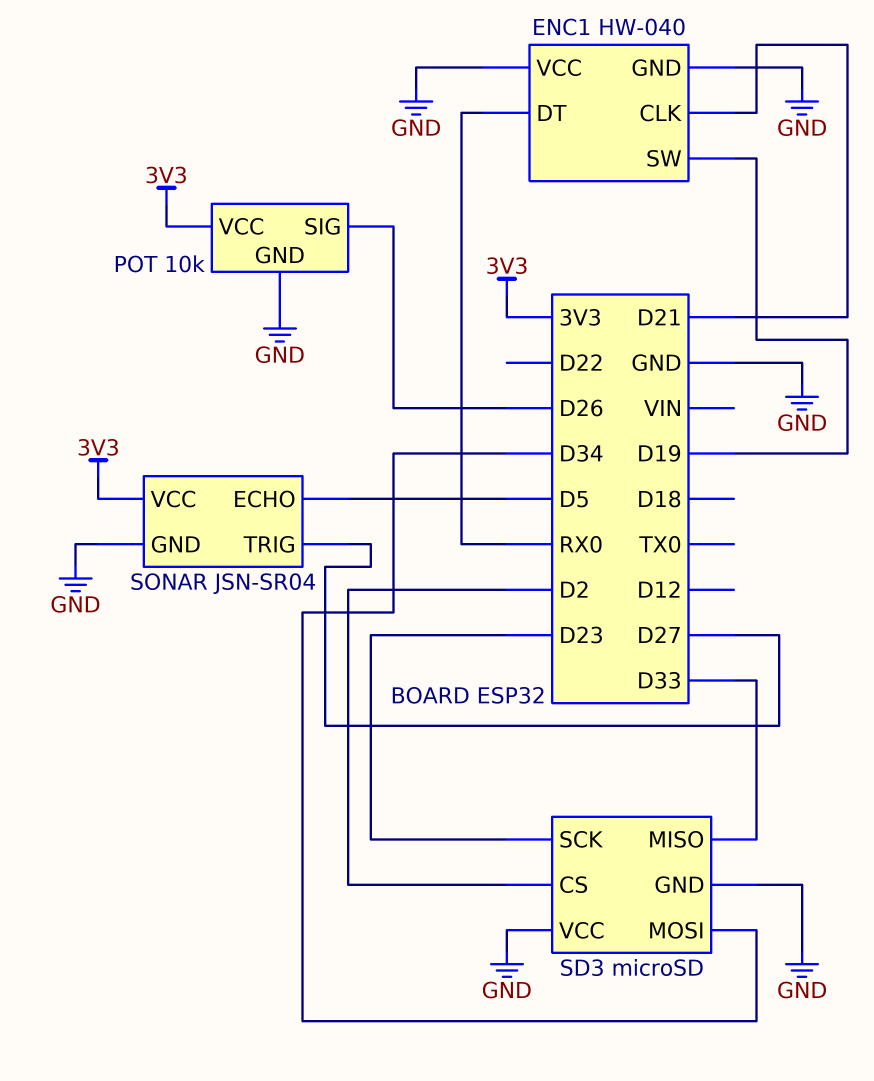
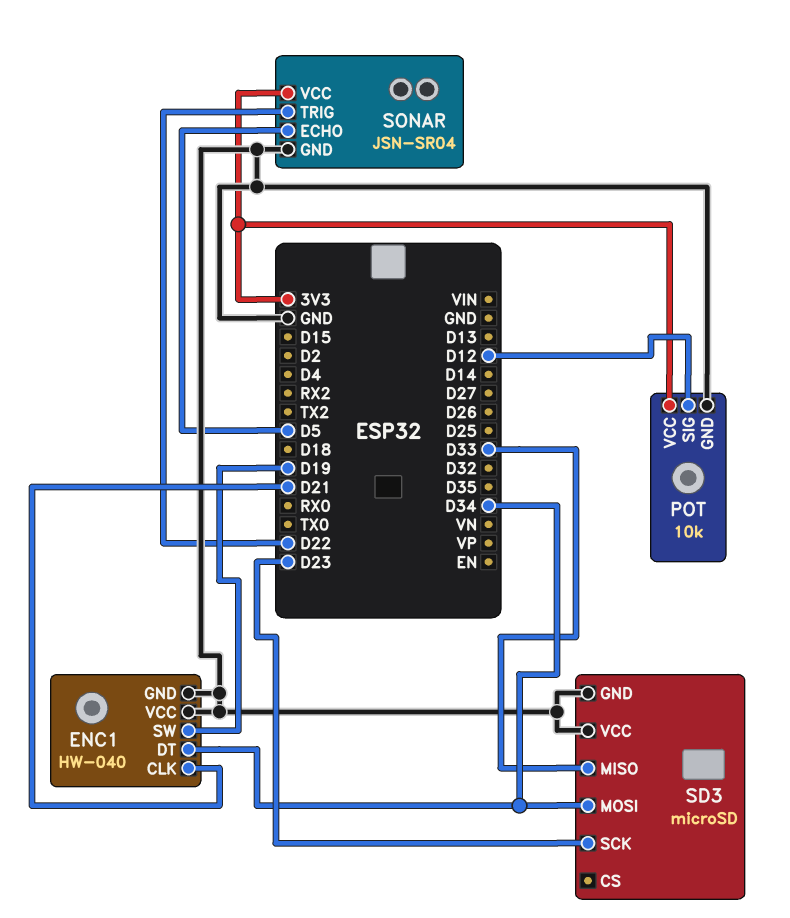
ENC1 pin DT: RX0 -> D34
POT pin SIG: D26 -> D12
SD3 pin CS: D2 -> none
SONAR pin TRIG: D27 -> D22

